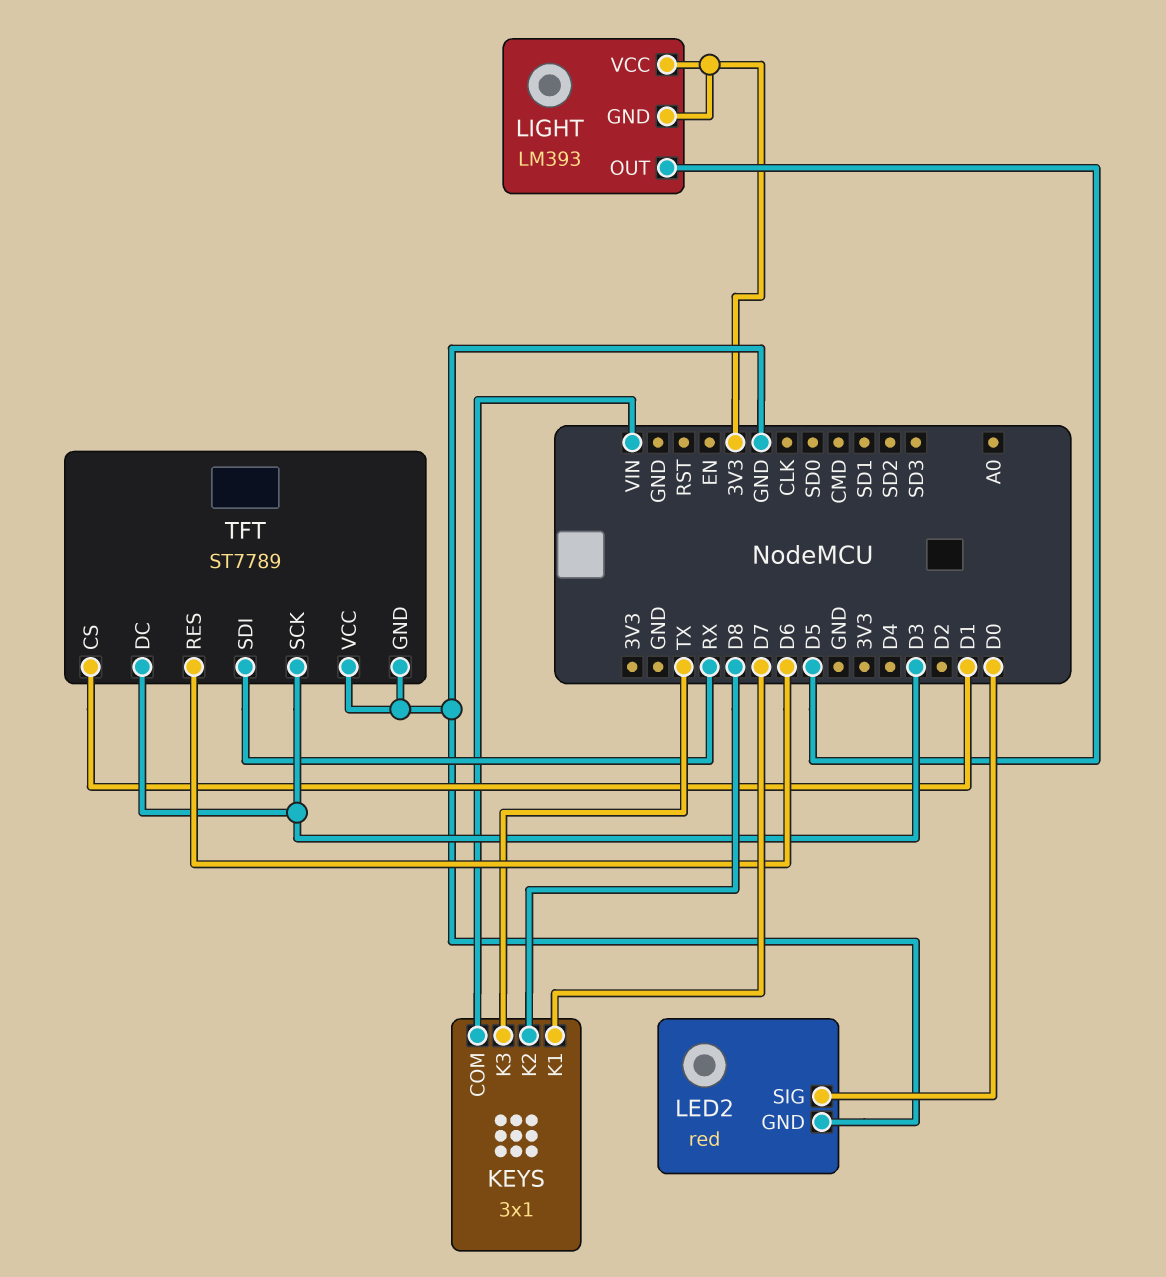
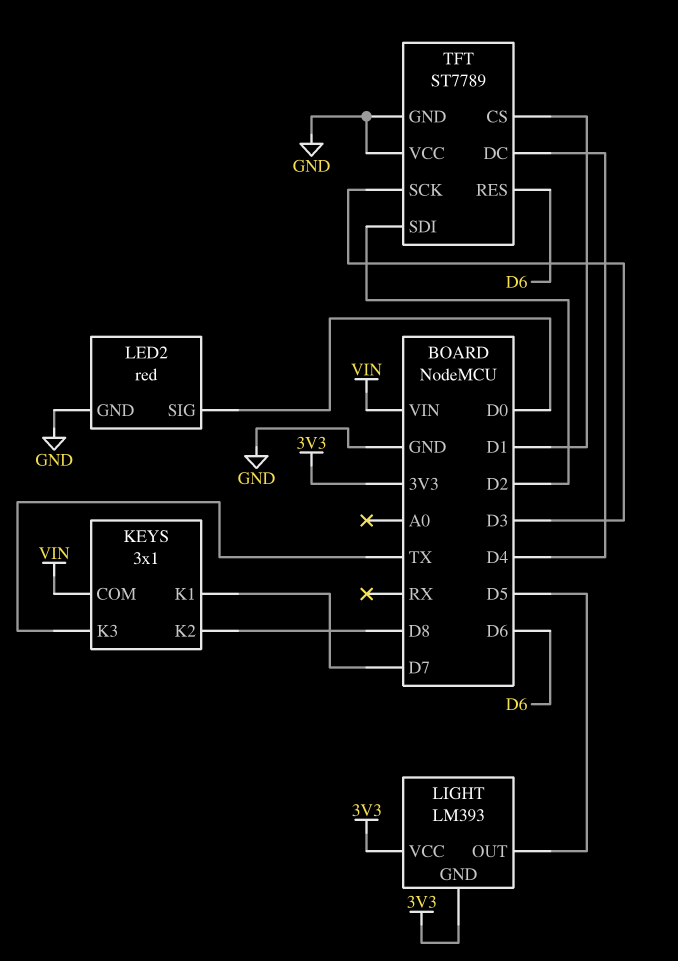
TFT pin DC: D3 -> D4
TFT pin SDI: RX -> D2

